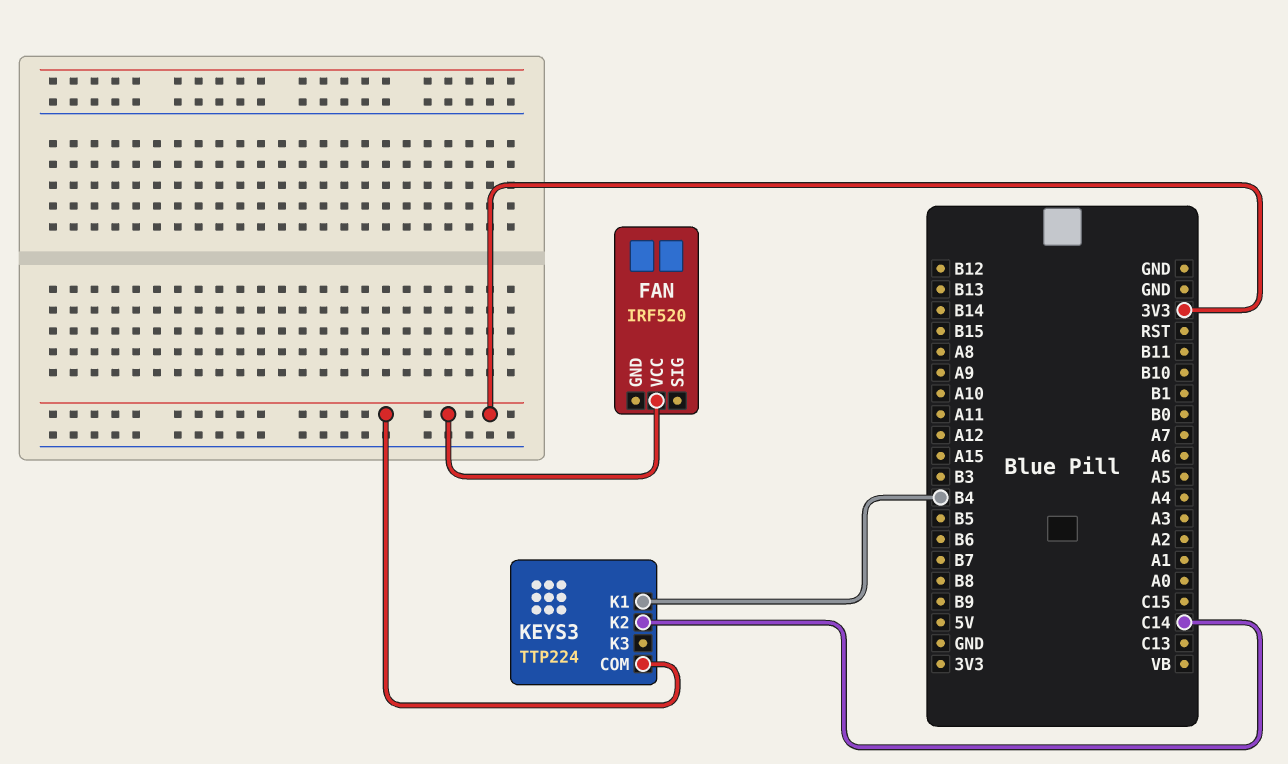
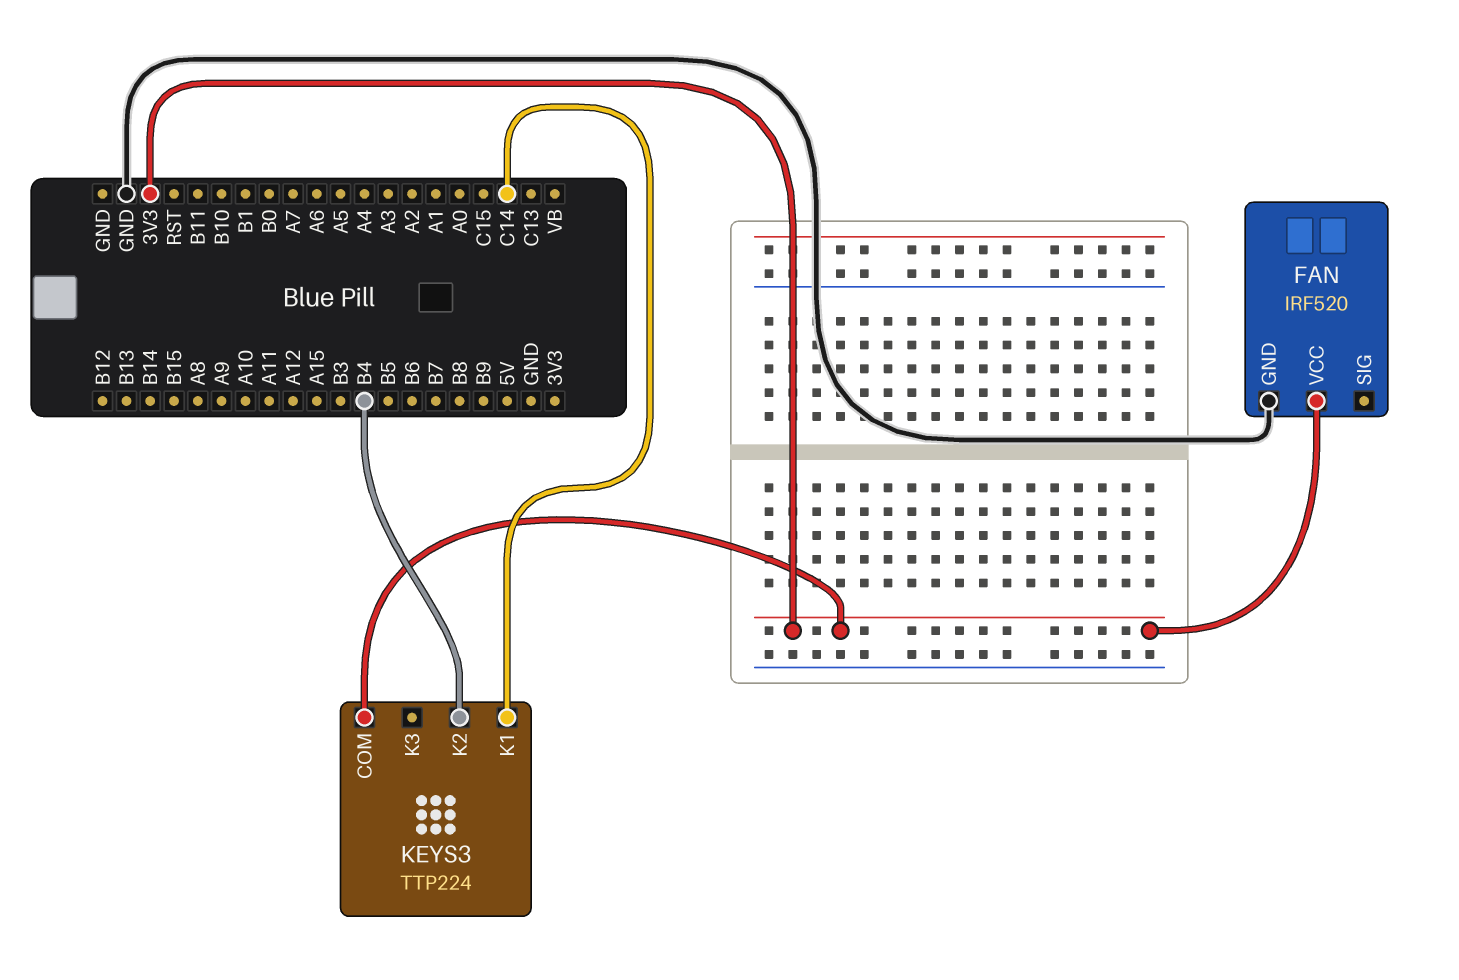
FAN pin GND: none -> GND
KEYS3 pin K1: B4 -> C14
KEYS3 pin K2: C14 -> B4

